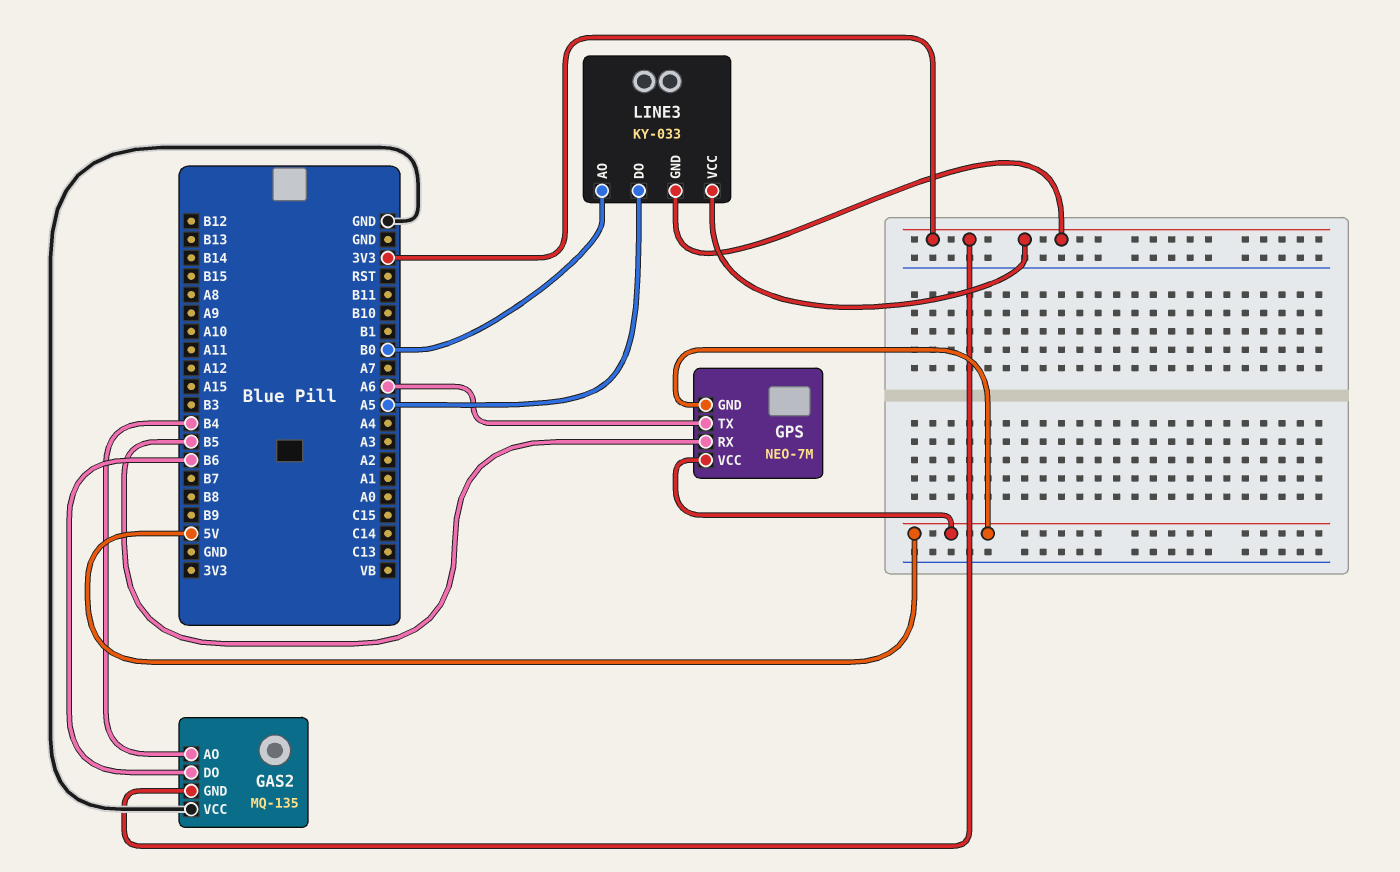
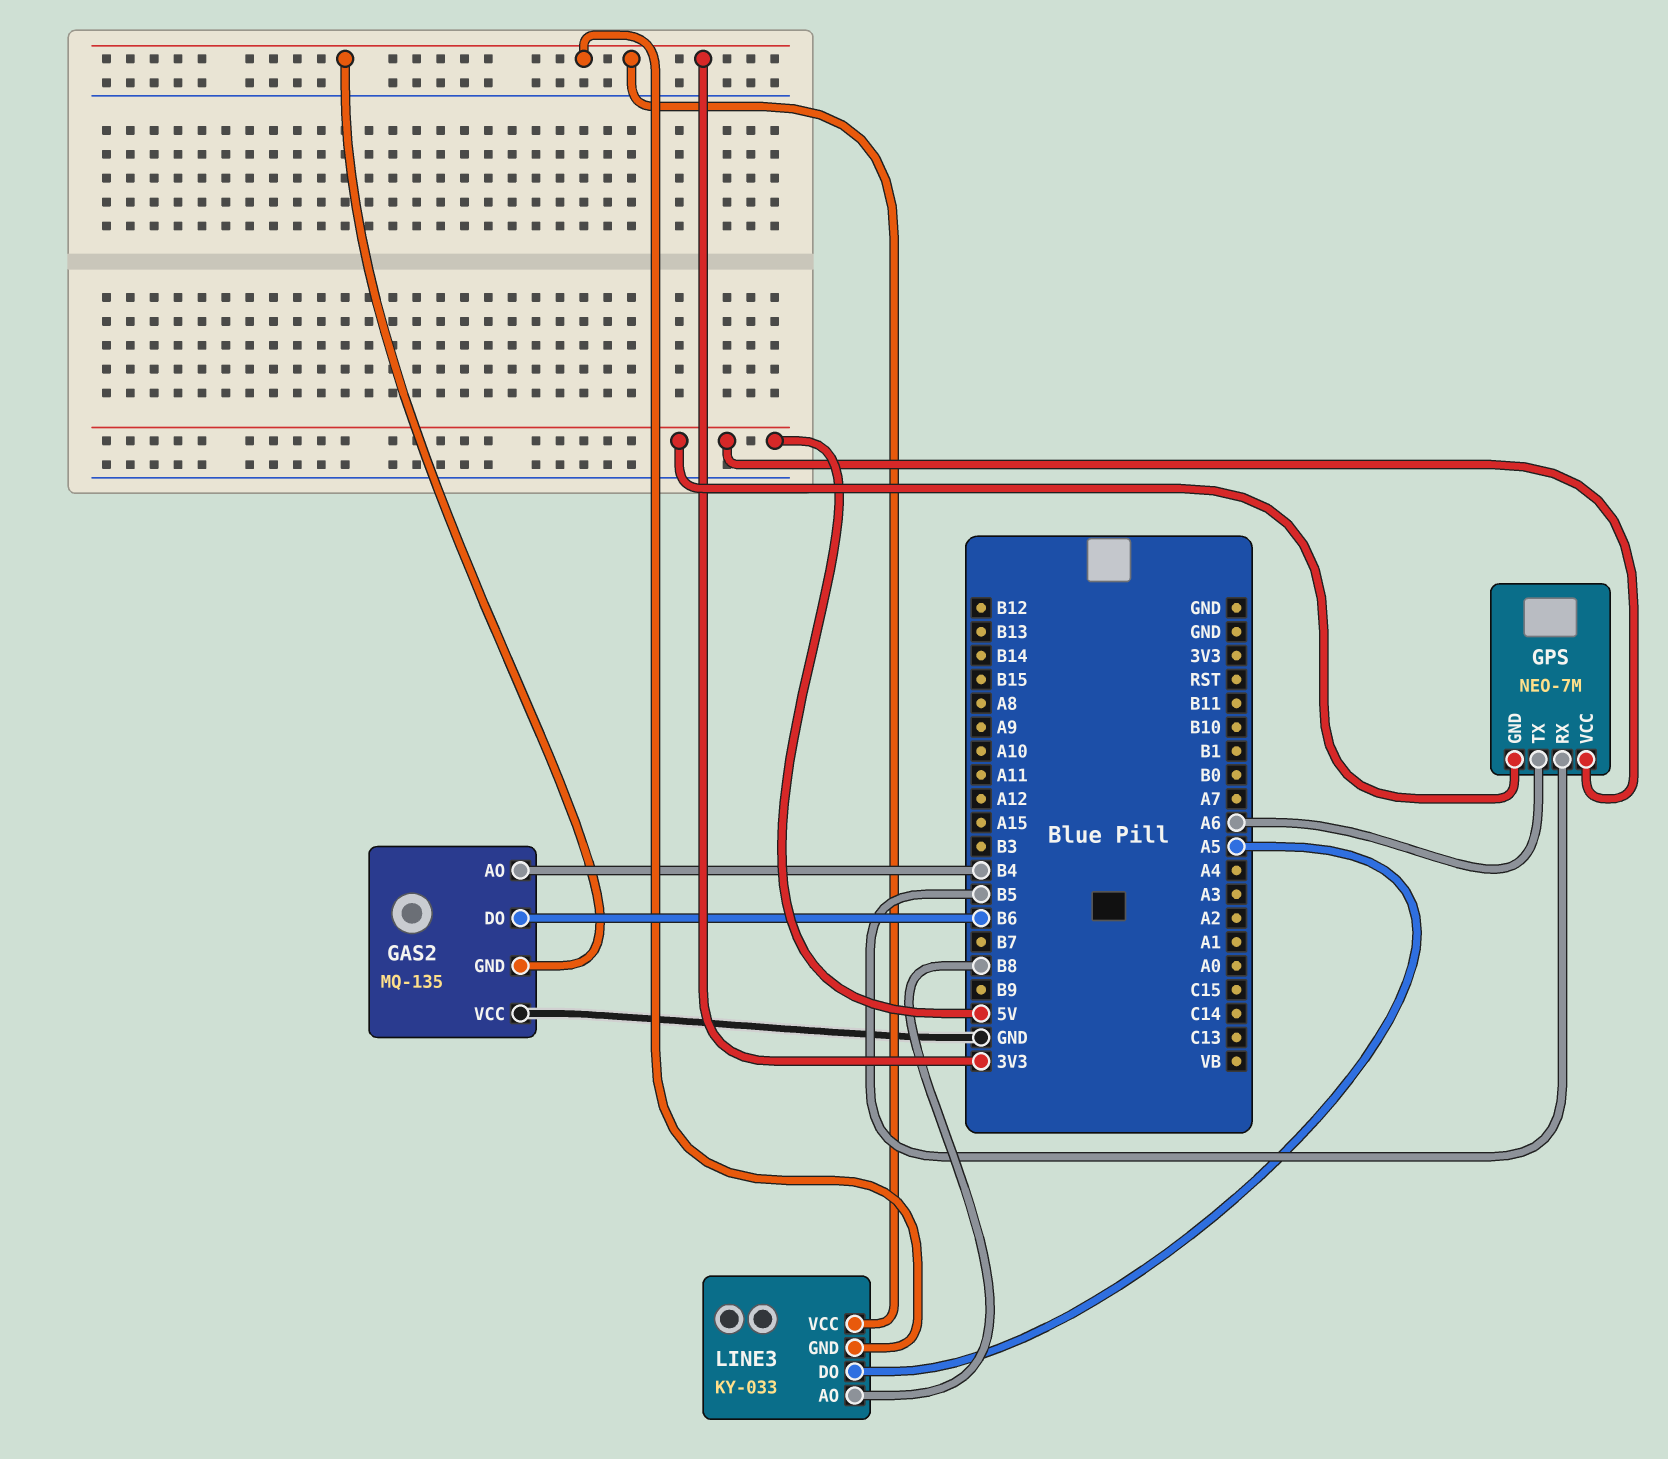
LINE3 pin AO: B0 -> B8

